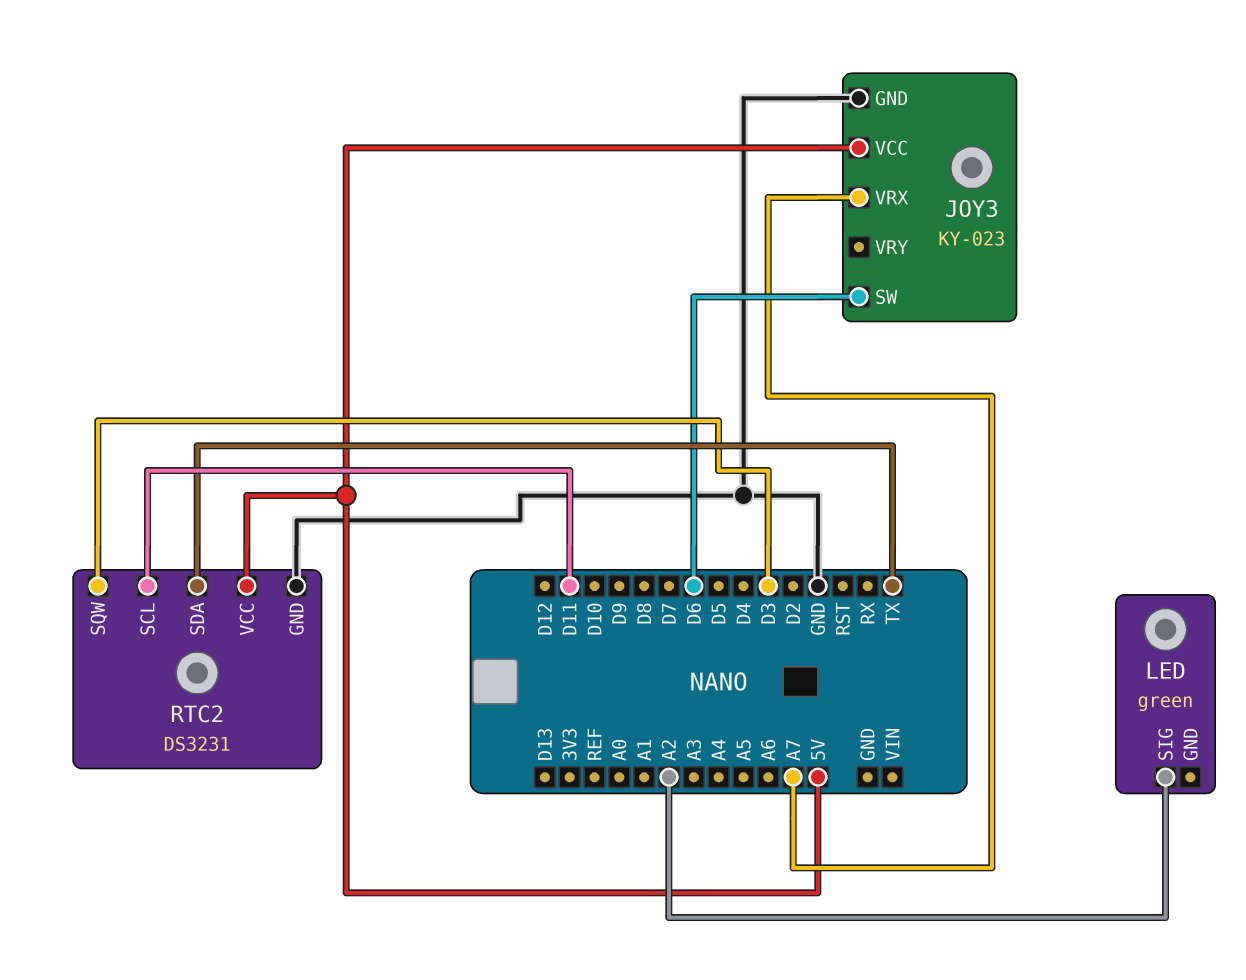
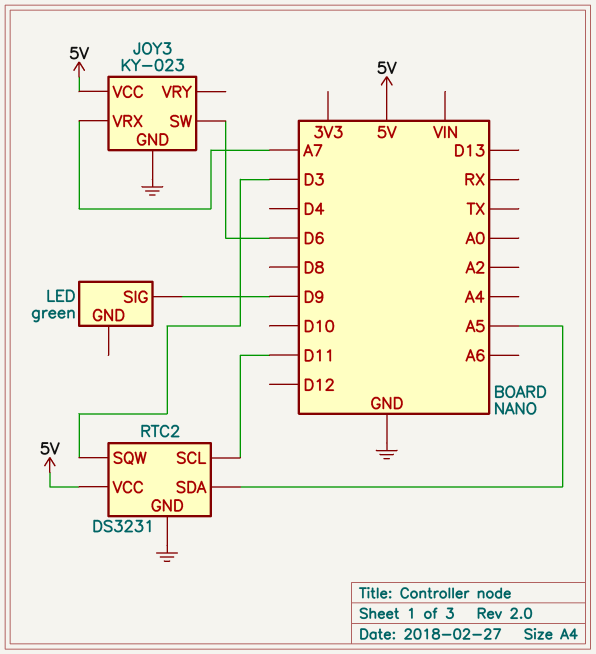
LED pin SIG: A2 -> D9
RTC2 pin SDA: TX -> A5

